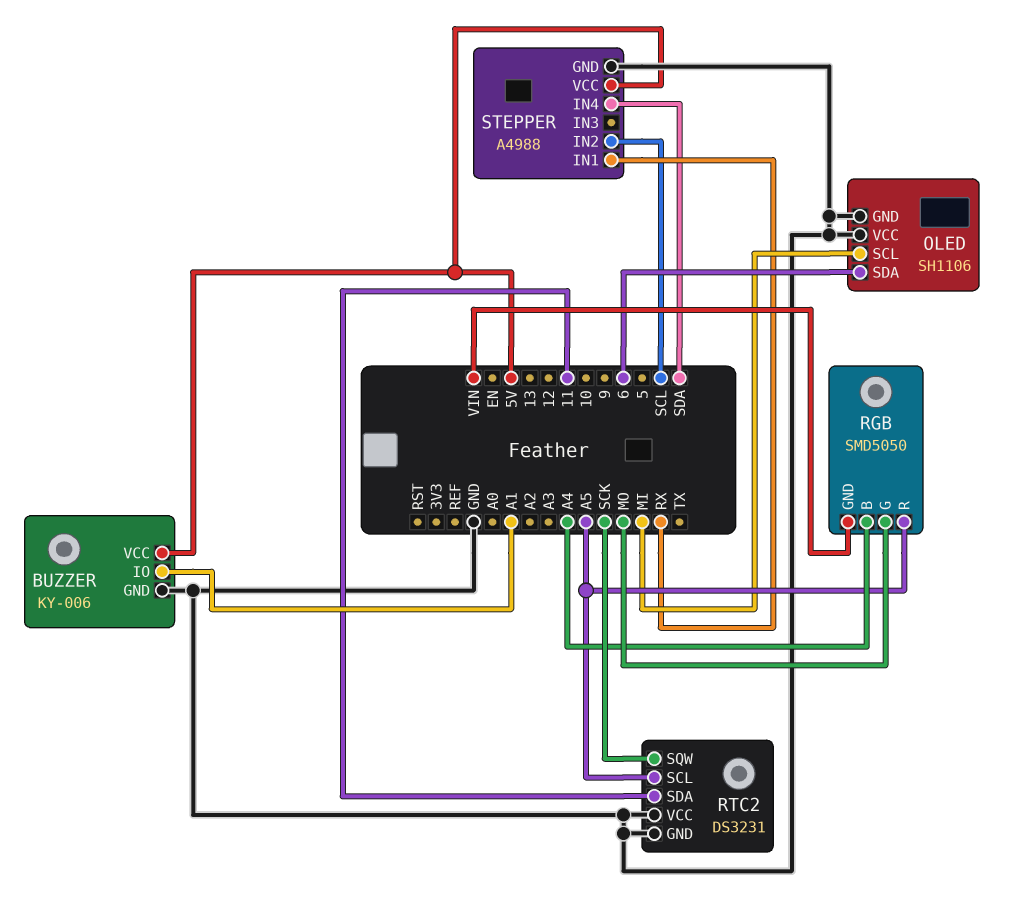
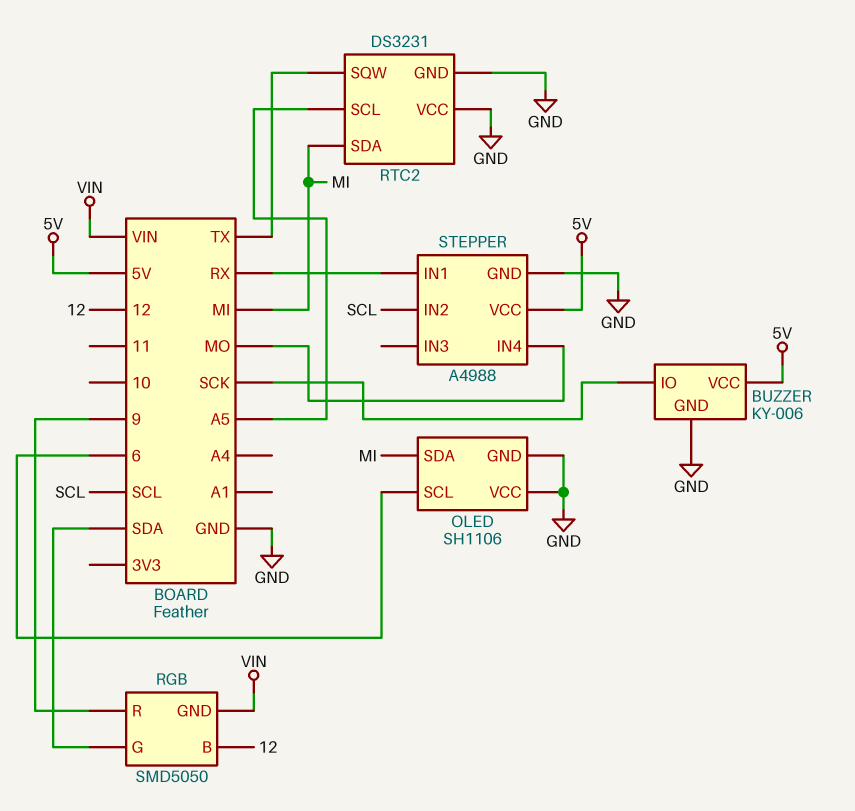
BUZZER pin IO: A1 -> SCK
OLED pin SCL: MI -> 6
OLED pin SDA: 6 -> MI
RGB pin B: A4 -> 12
RGB pin G: MO -> SDA
RGB pin R: A5 -> 9
RTC2 pin SDA: 11 -> MI
RTC2 pin SQW: SCK -> TX
STEPPER pin IN4: SDA -> MO

